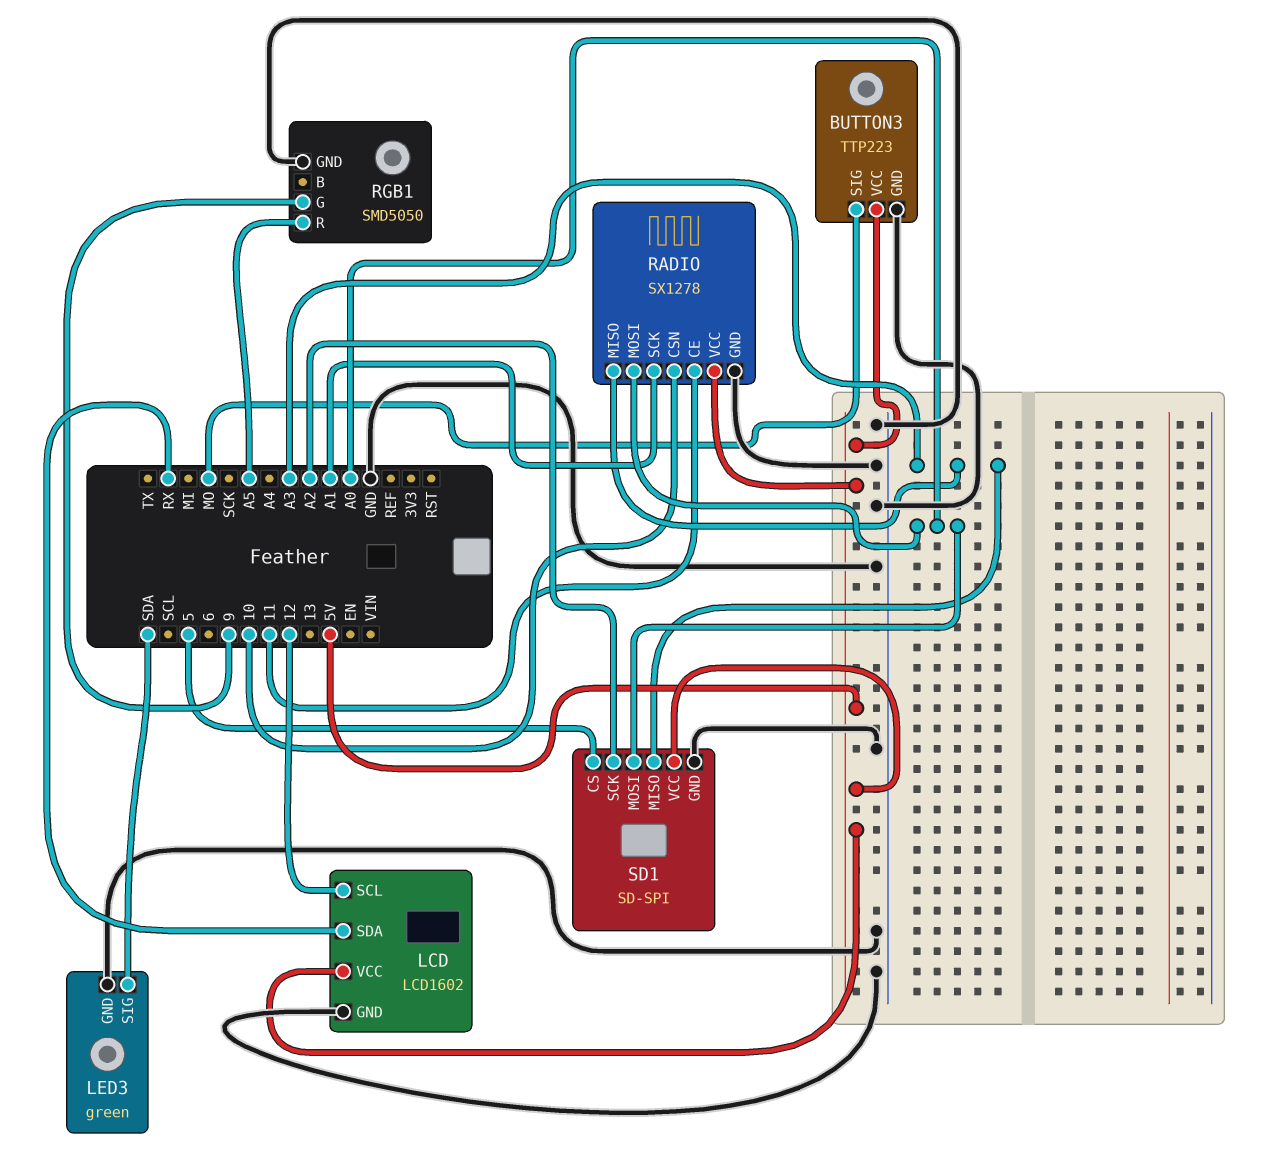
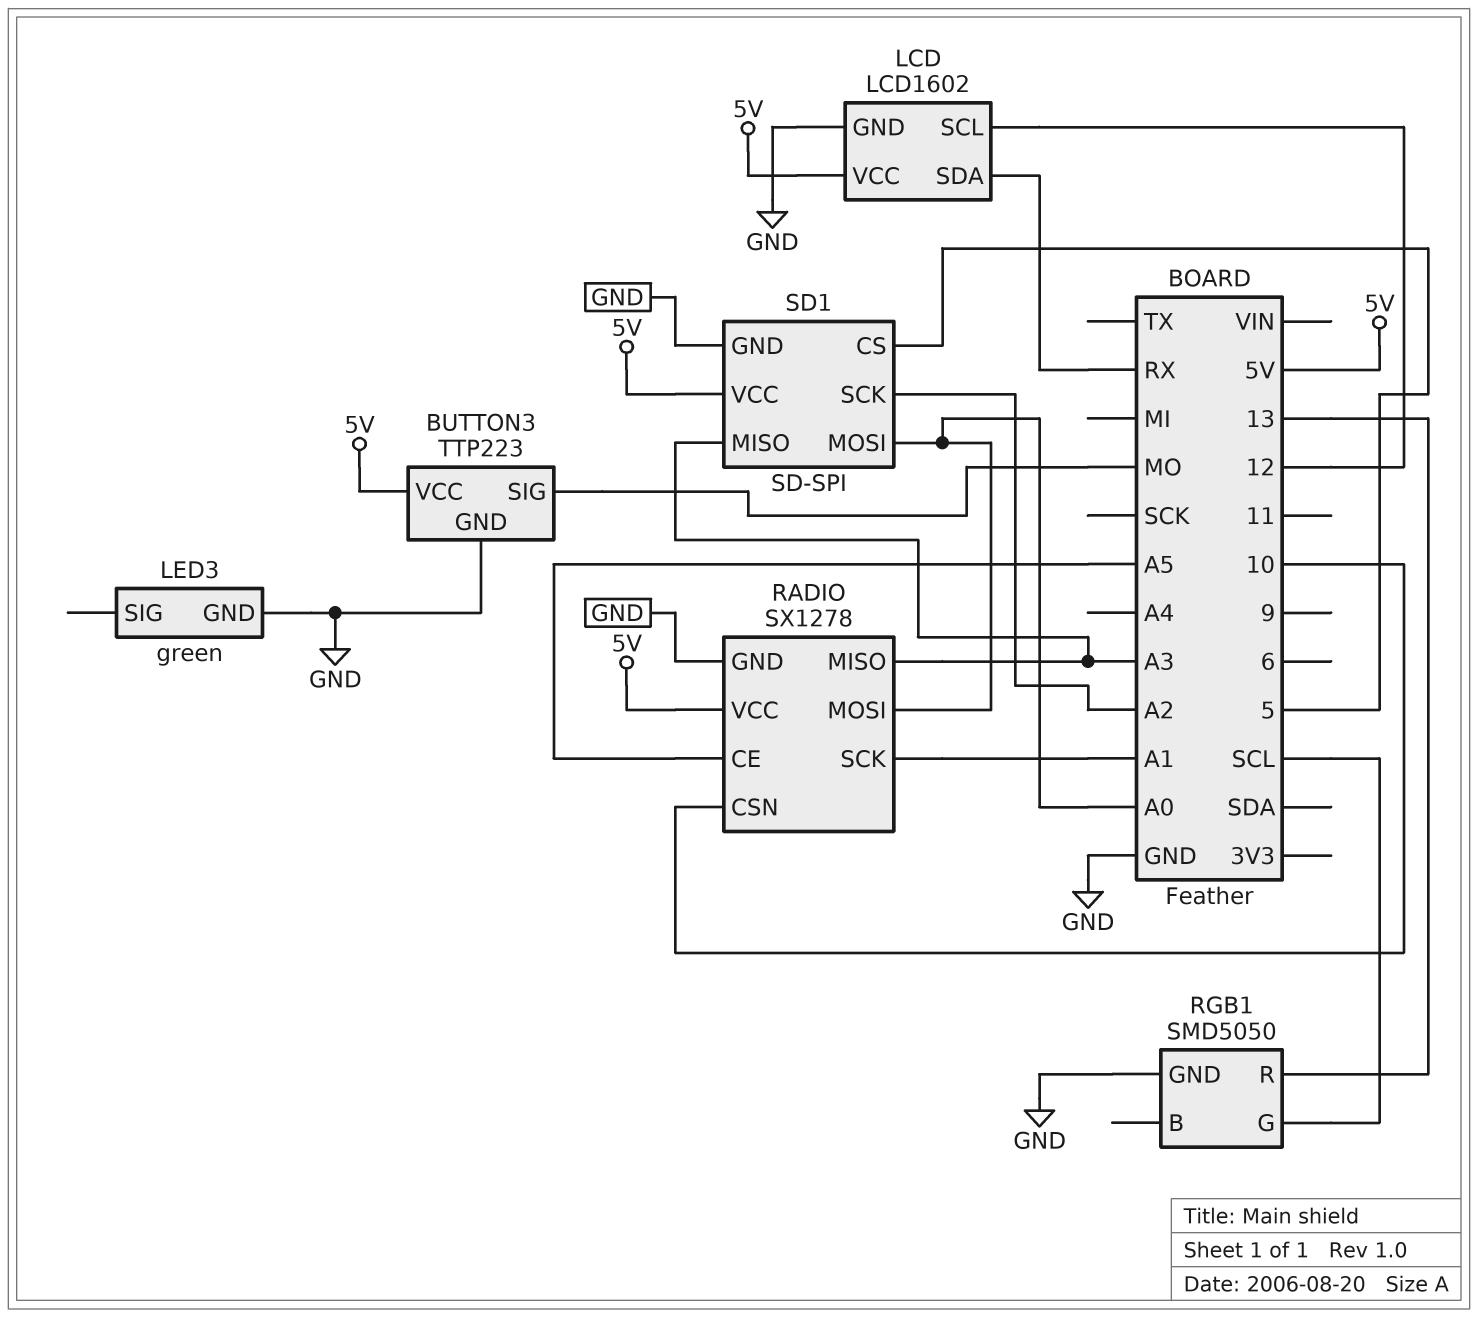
LED3 pin SIG: SDA -> none
RADIO pin CE: 11 -> A5
RGB1 pin G: 9 -> SCL
RGB1 pin R: A5 -> 13

